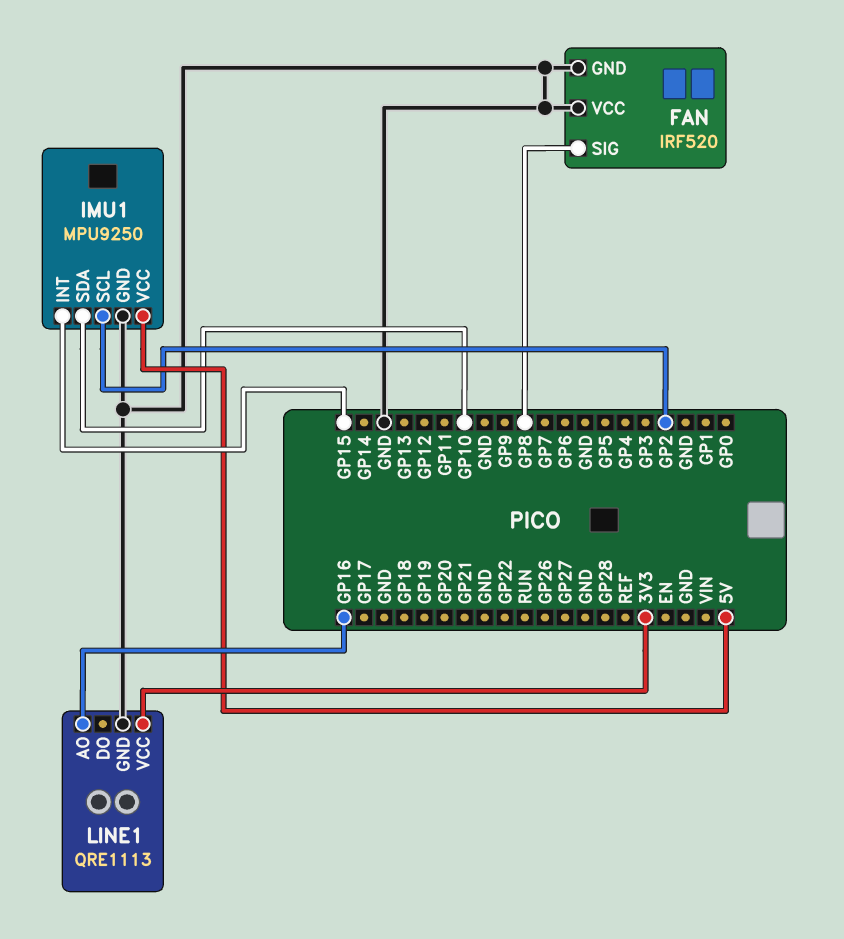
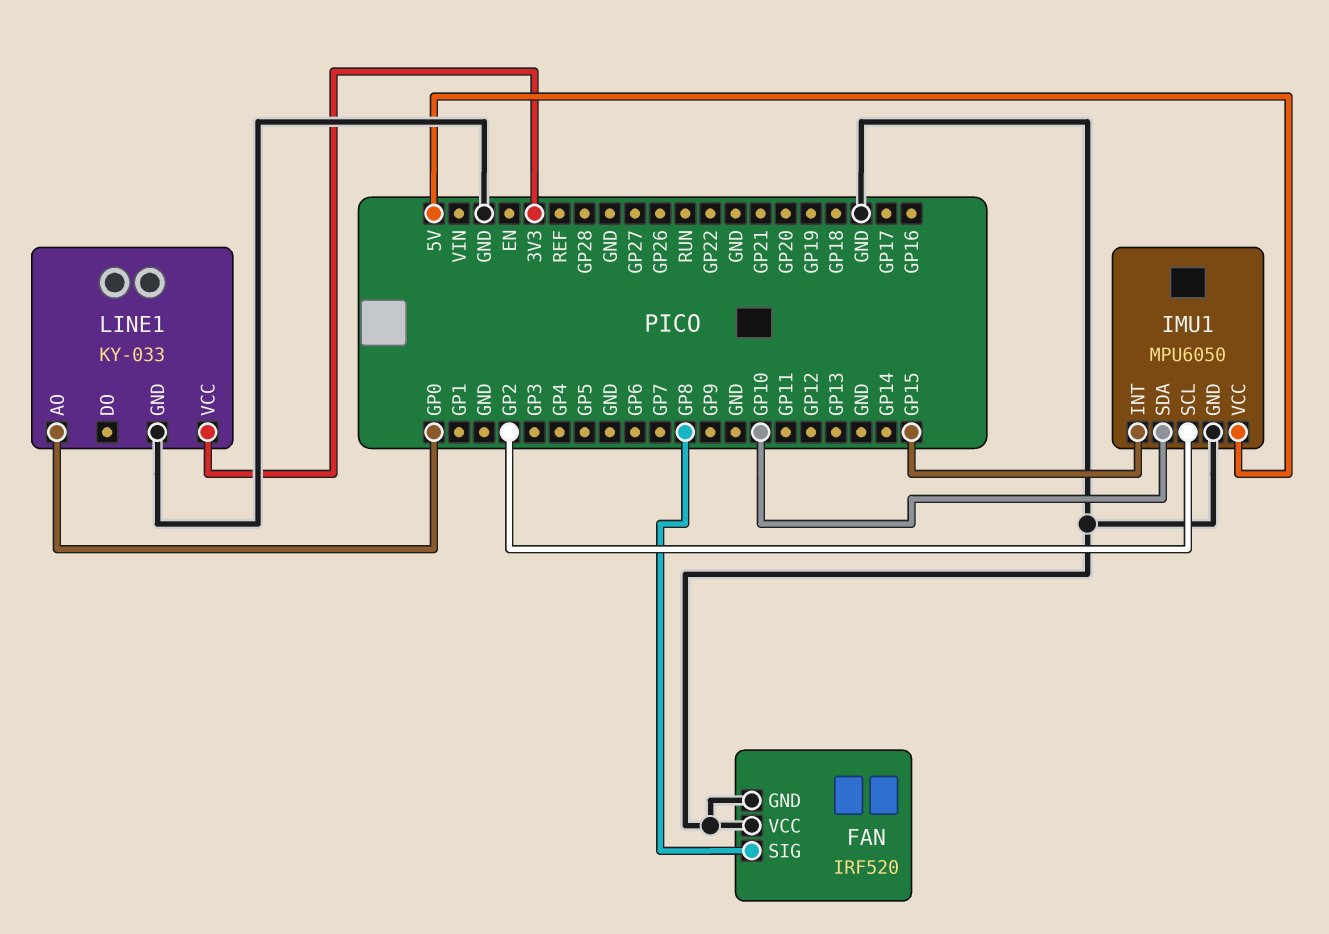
IMU1: MPU9250 -> MPU6050
LINE1: QRE1113 -> KY-033
LINE1 pin AO: GP16 -> GP0

